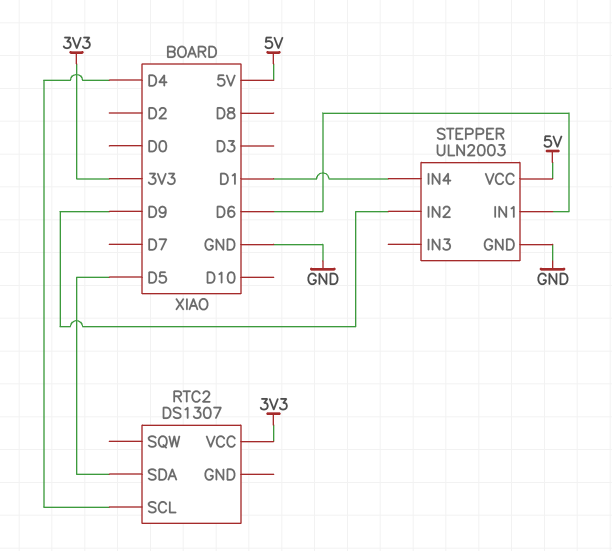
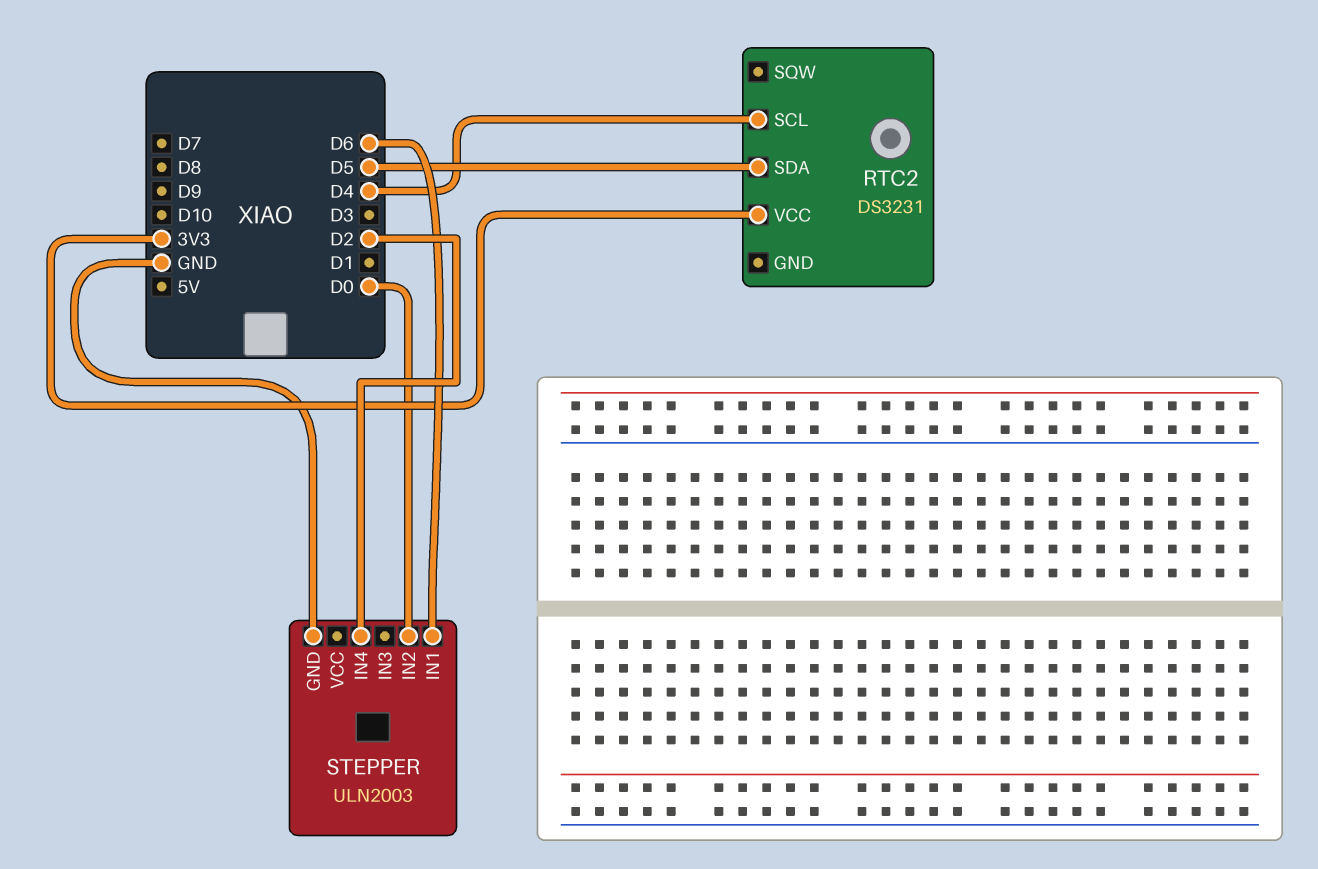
RTC2: DS1307 -> DS3231
STEPPER pin IN2: D9 -> D0
STEPPER pin IN4: D1 -> D2
STEPPER pin VCC: 5V -> none

